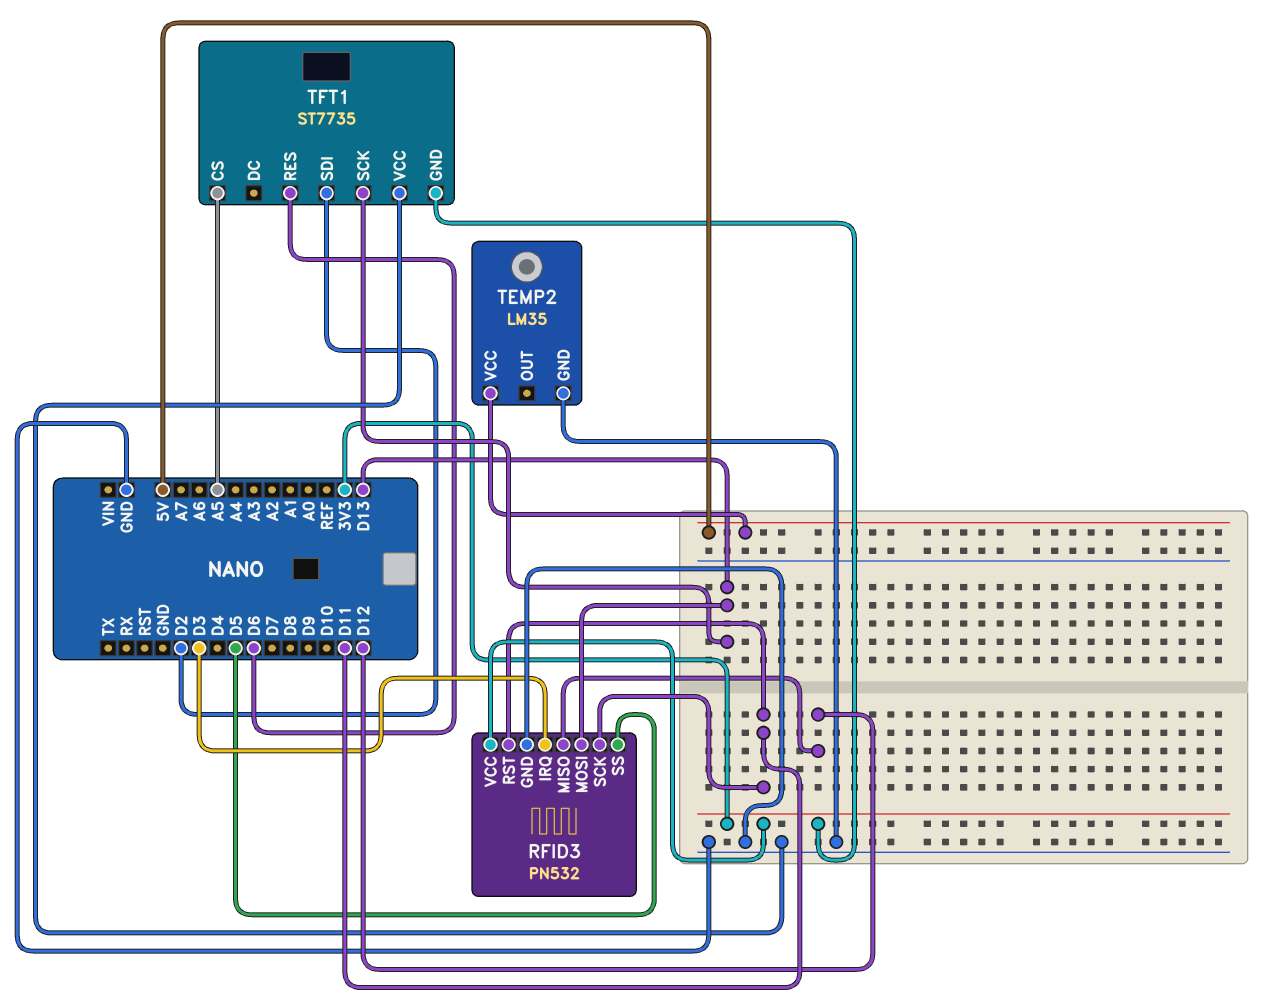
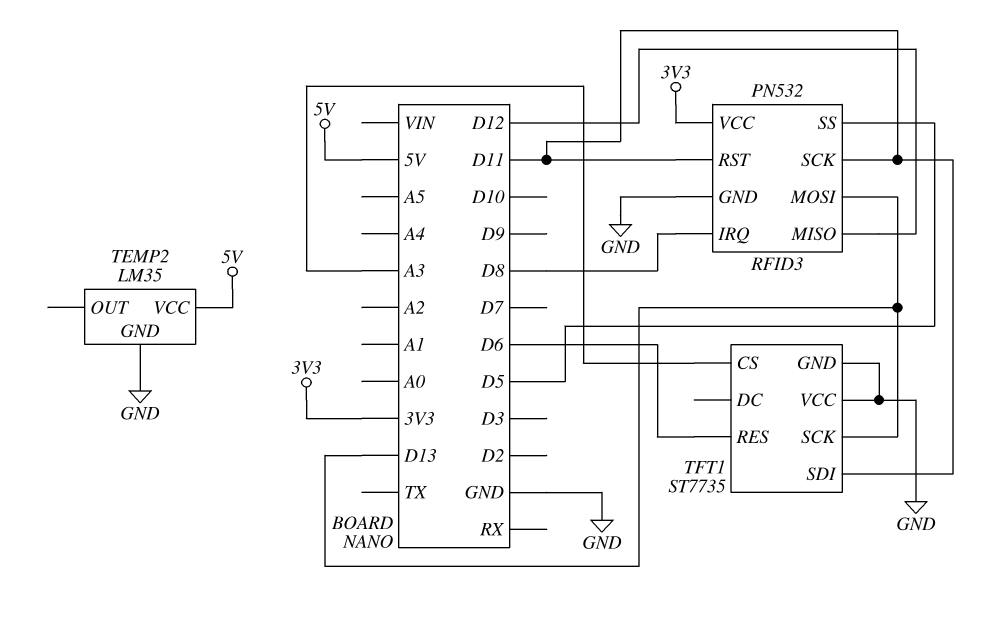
RFID3 pin IRQ: D3 -> D8
TFT1 pin CS: A5 -> A3
TFT1 pin GND: 3V3 -> GND
TFT1 pin SDI: D2 -> D11

